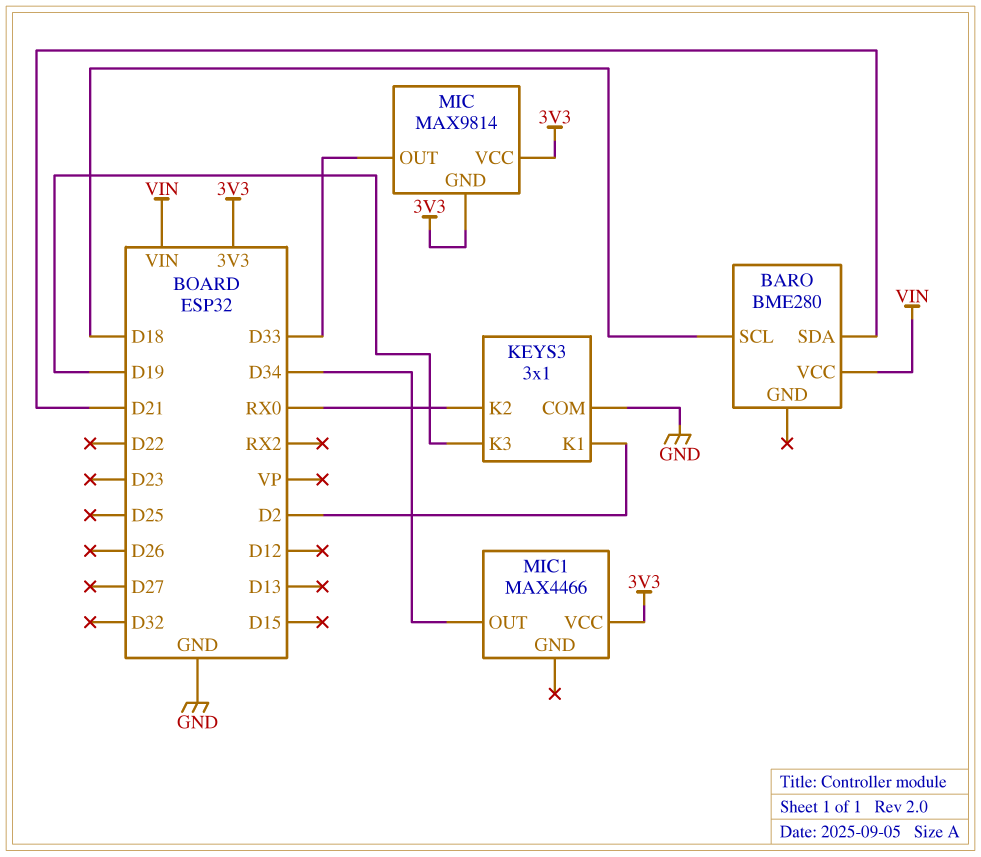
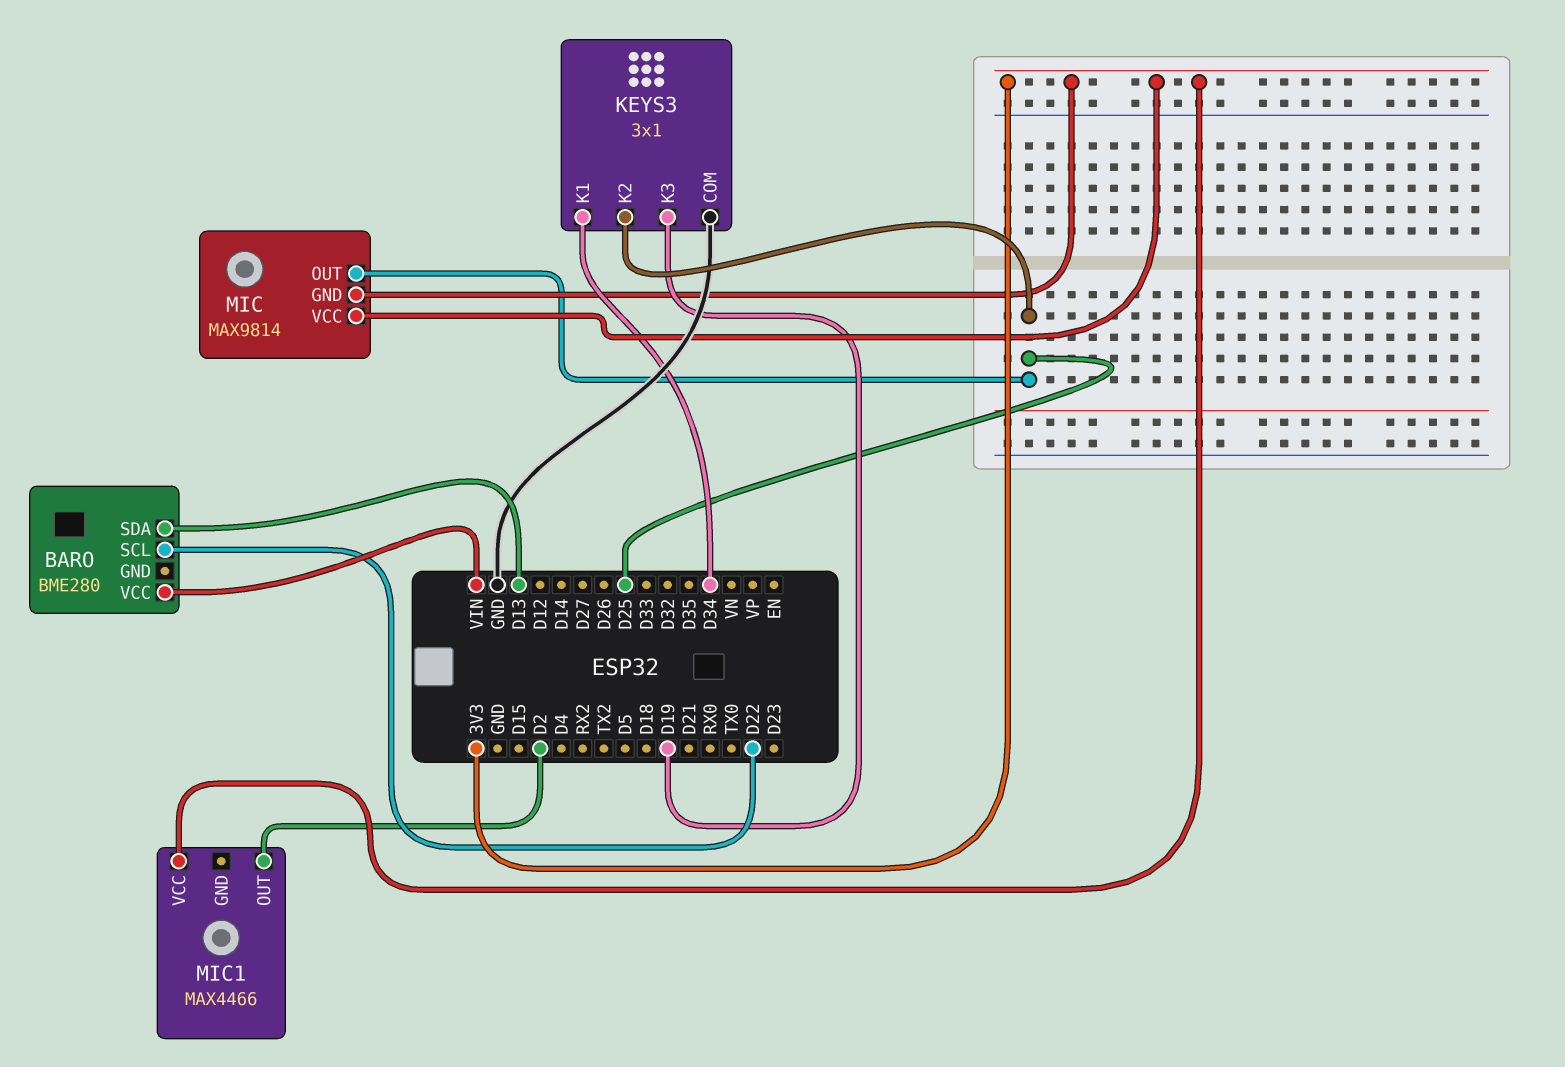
BARO pin SCL: D18 -> D22
BARO pin SDA: D21 -> D13
KEYS3 pin K1: D2 -> D34
KEYS3 pin K2: RX0 -> D25
MIC pin OUT: D33 -> D25
MIC1 pin OUT: D34 -> D2

